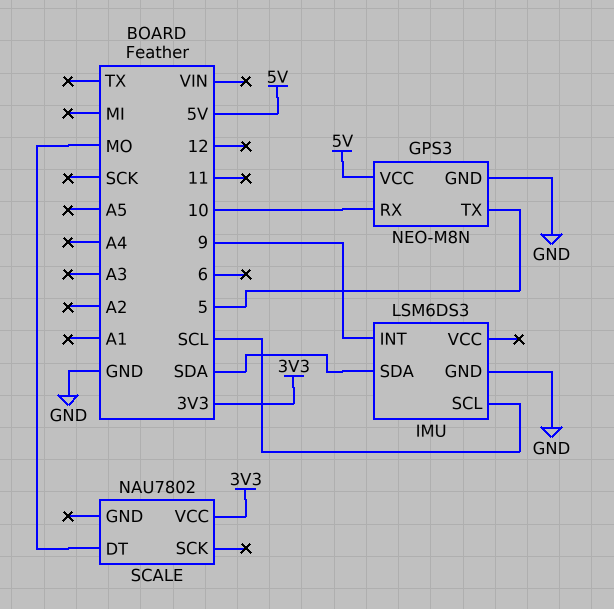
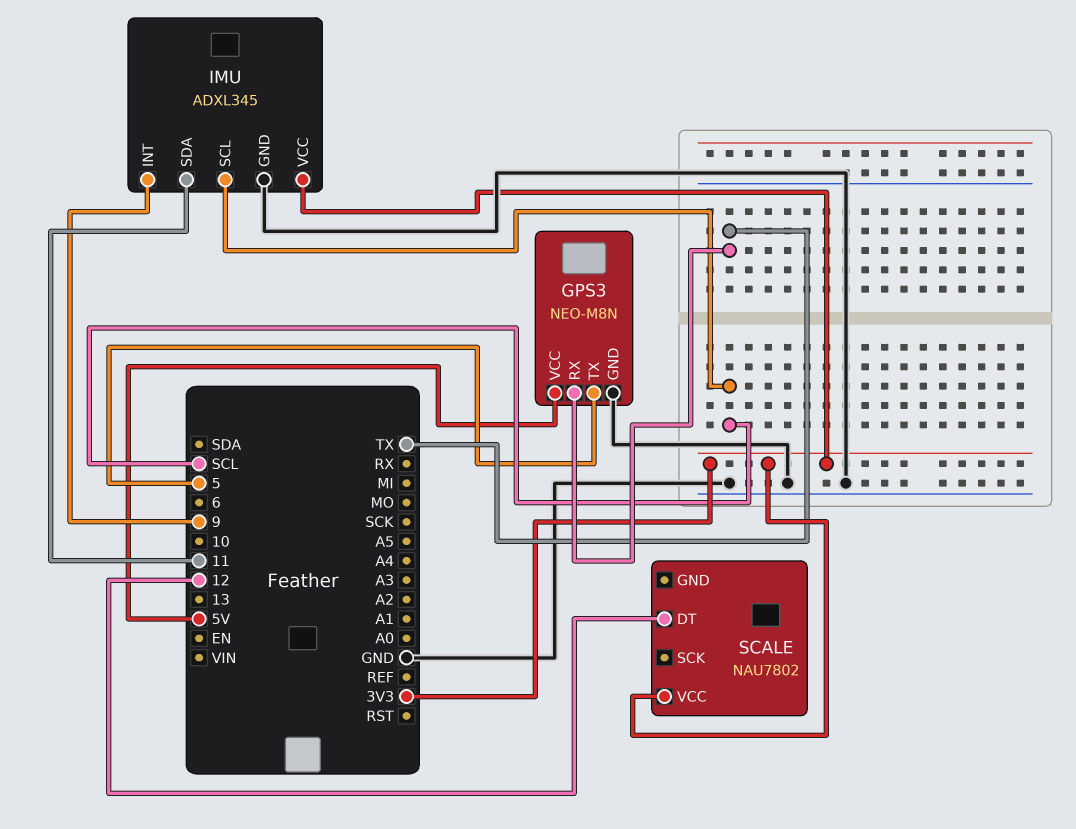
GPS3 pin RX: 10 -> TX
IMU: LSM6DS3 -> ADXL345
IMU pin SDA: SDA -> 11
IMU pin VCC: none -> 3V3
SCALE pin DT: MO -> 12

